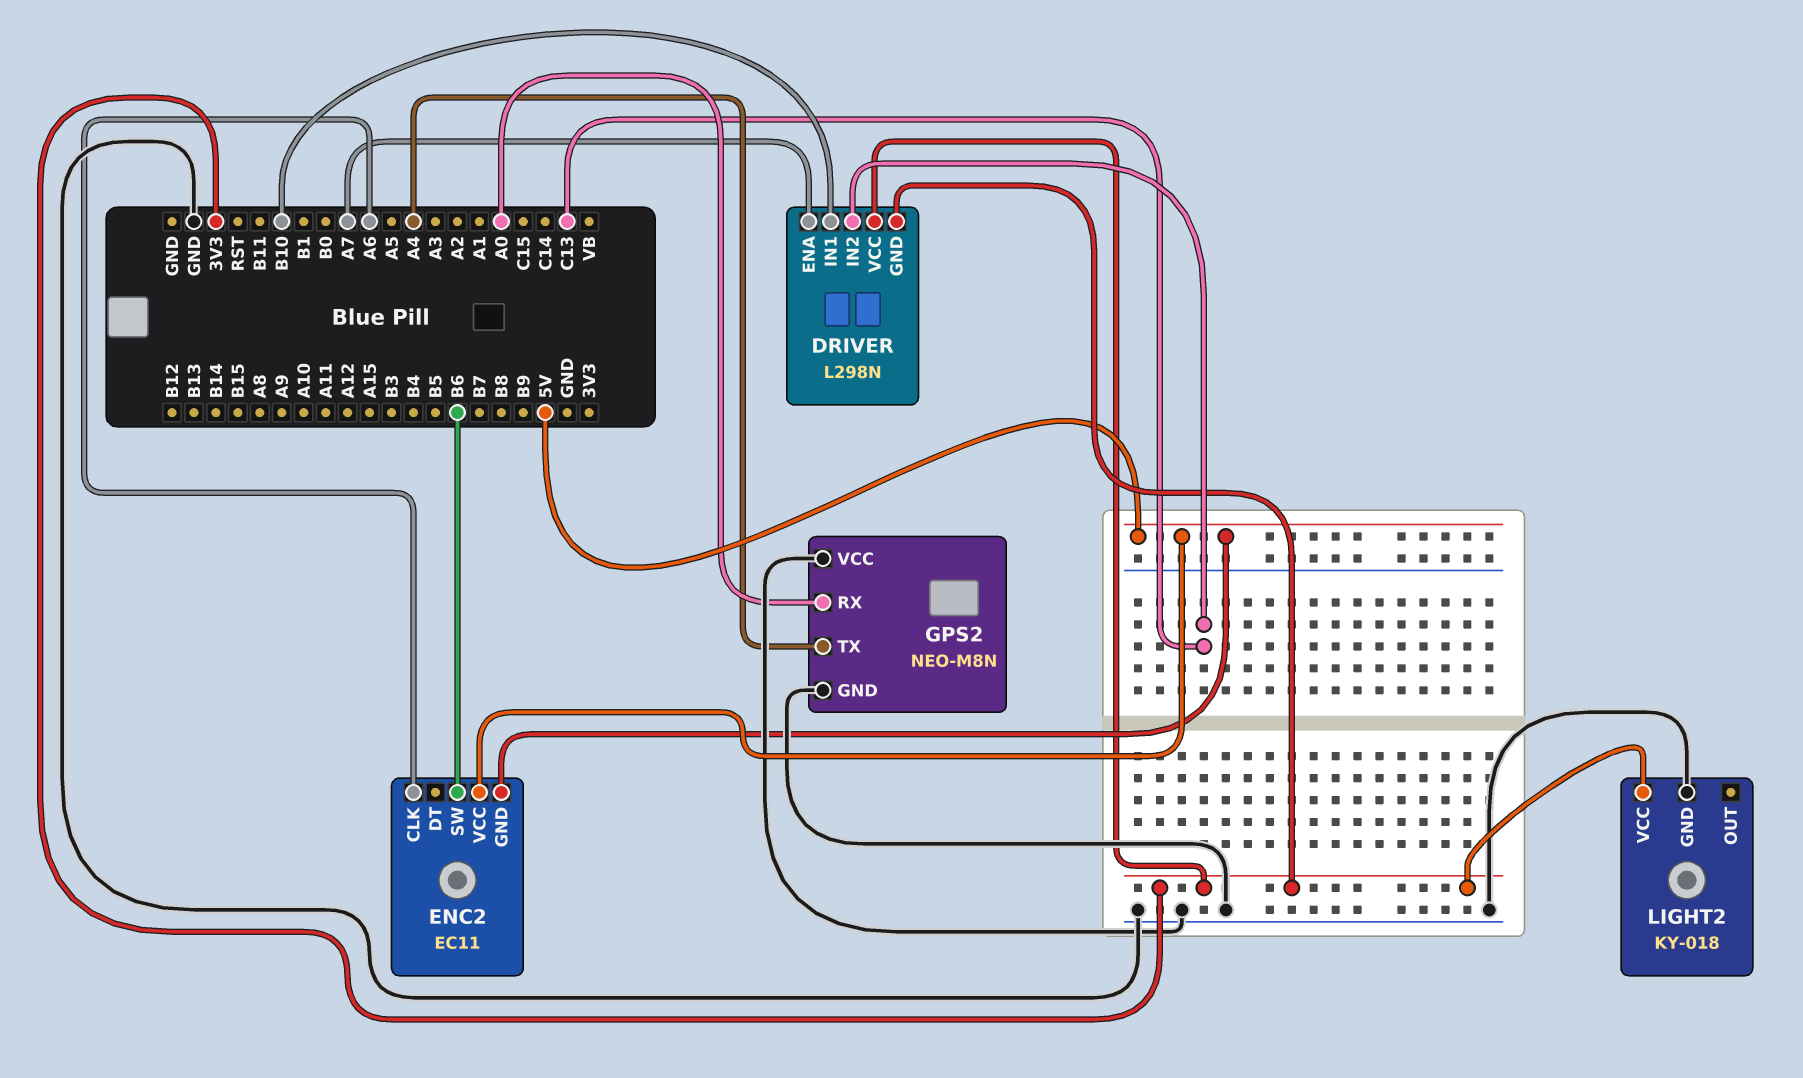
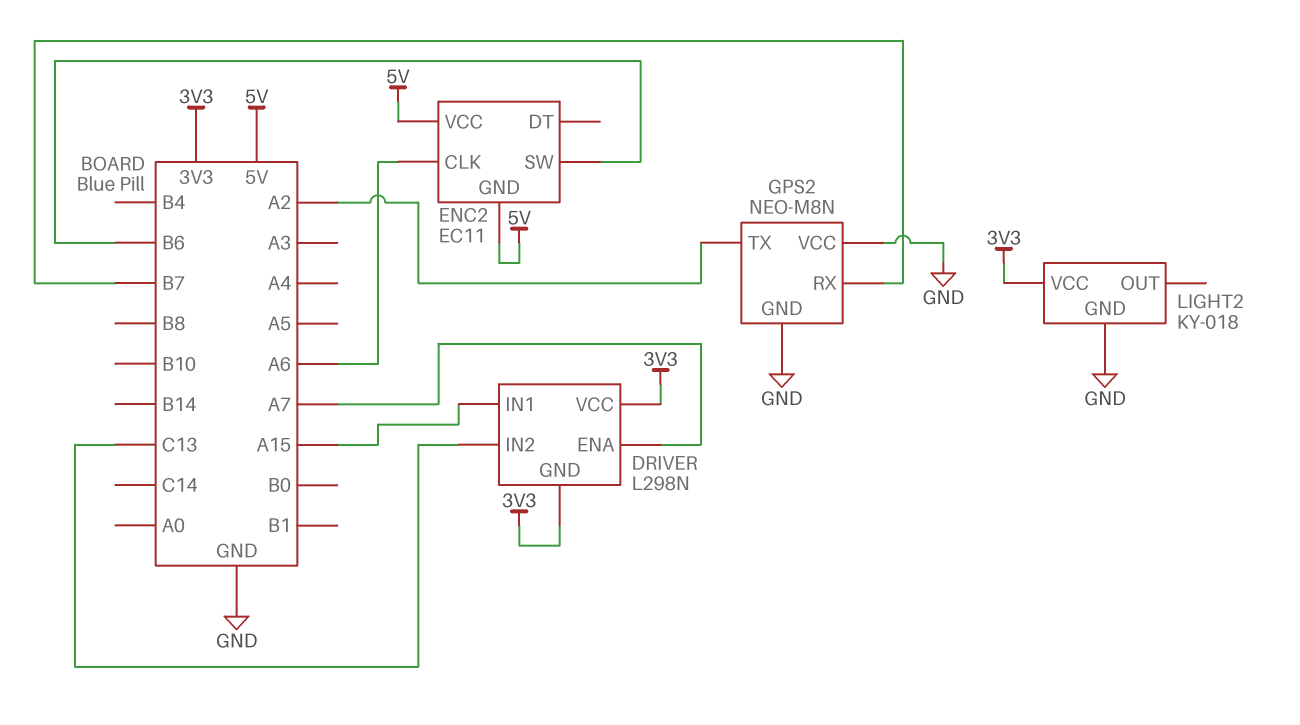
DRIVER pin IN1: B10 -> A15
GPS2 pin RX: A0 -> B7
GPS2 pin TX: A4 -> A2

